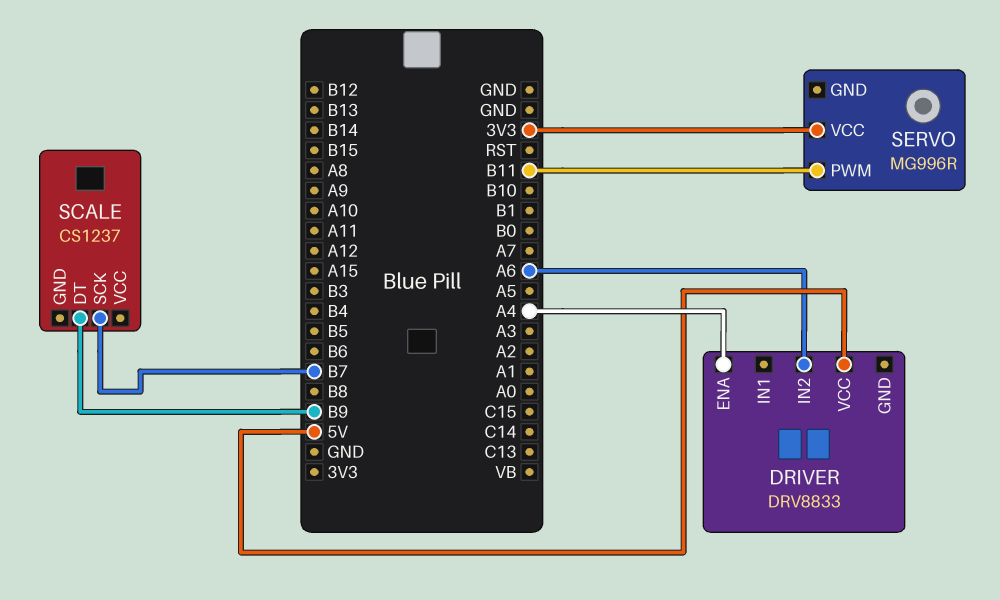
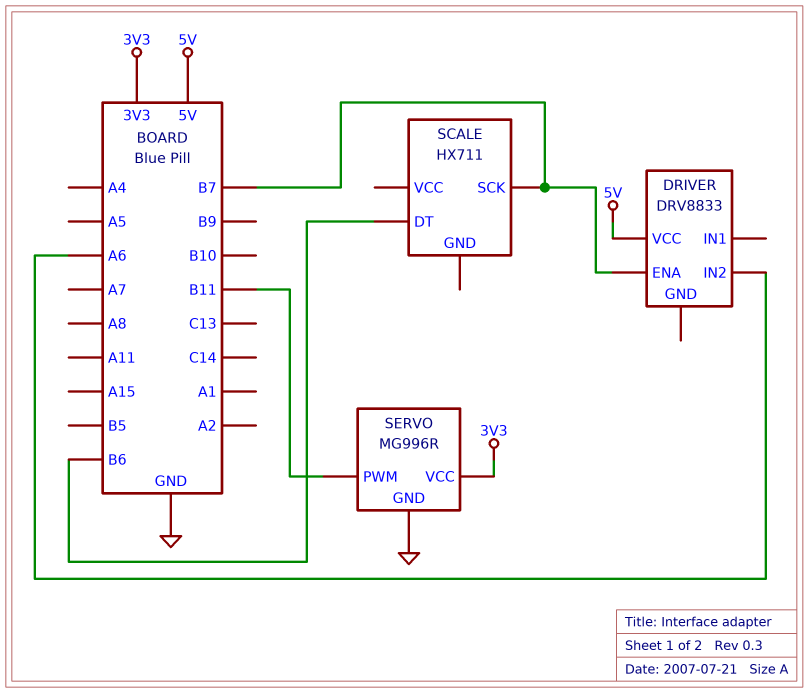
DRIVER pin ENA: A4 -> B7
SCALE: CS1237 -> HX711
SCALE pin DT: B9 -> B6
SERVO pin GND: none -> GND

